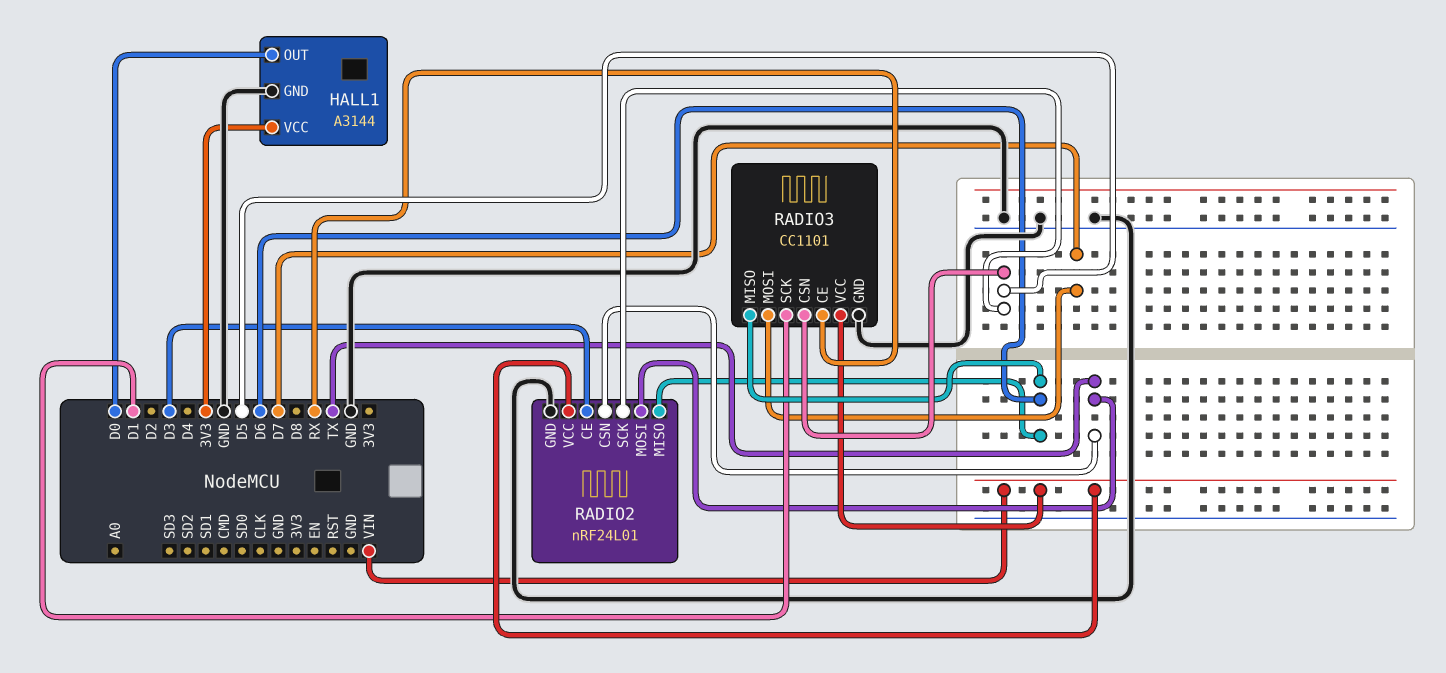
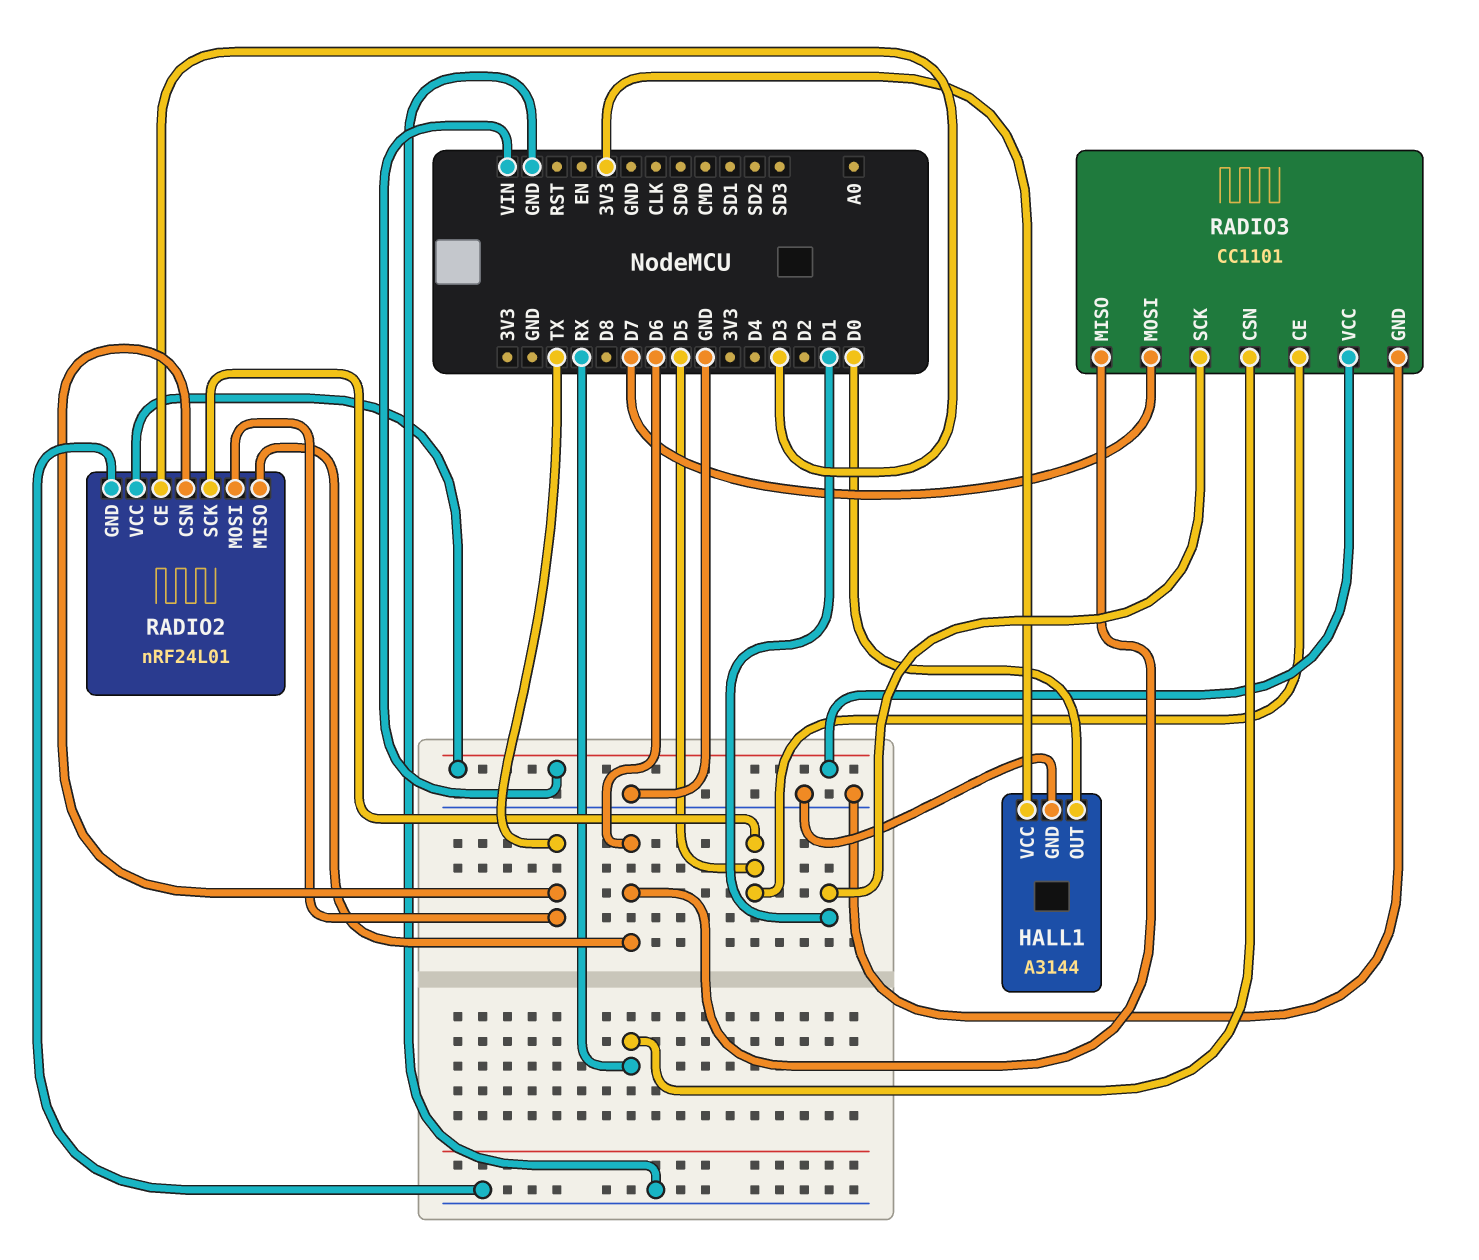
RADIO3 pin CE: RX -> D5
RADIO3 pin CSN: D5 -> RX

